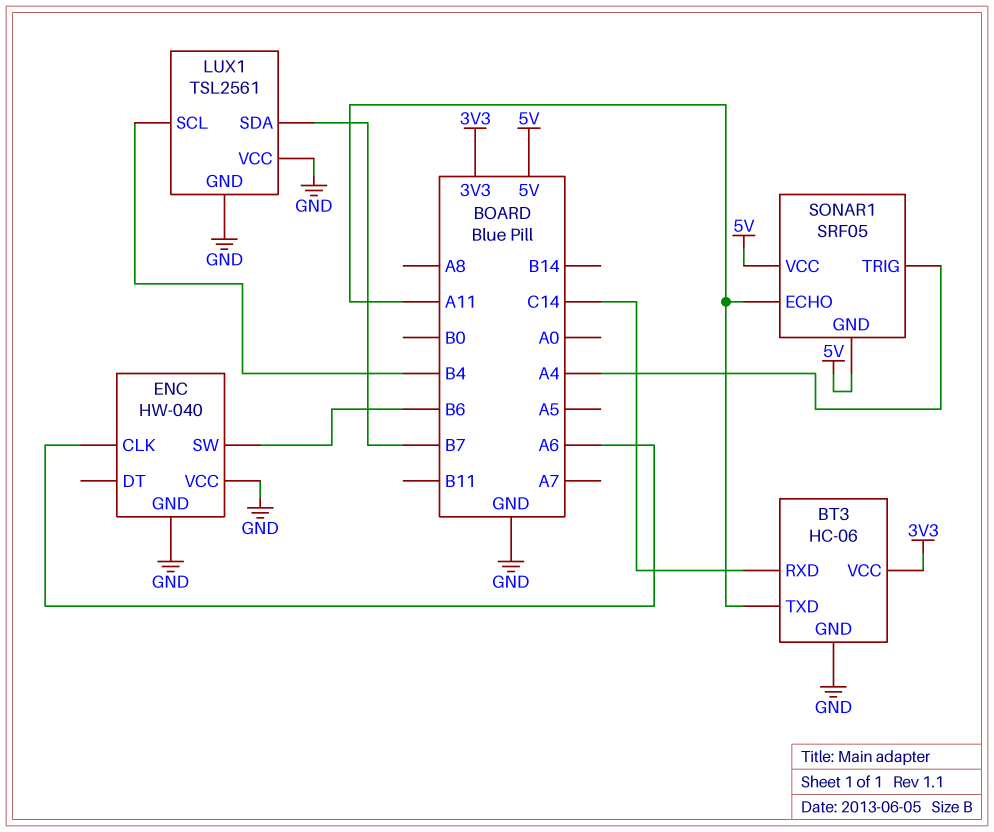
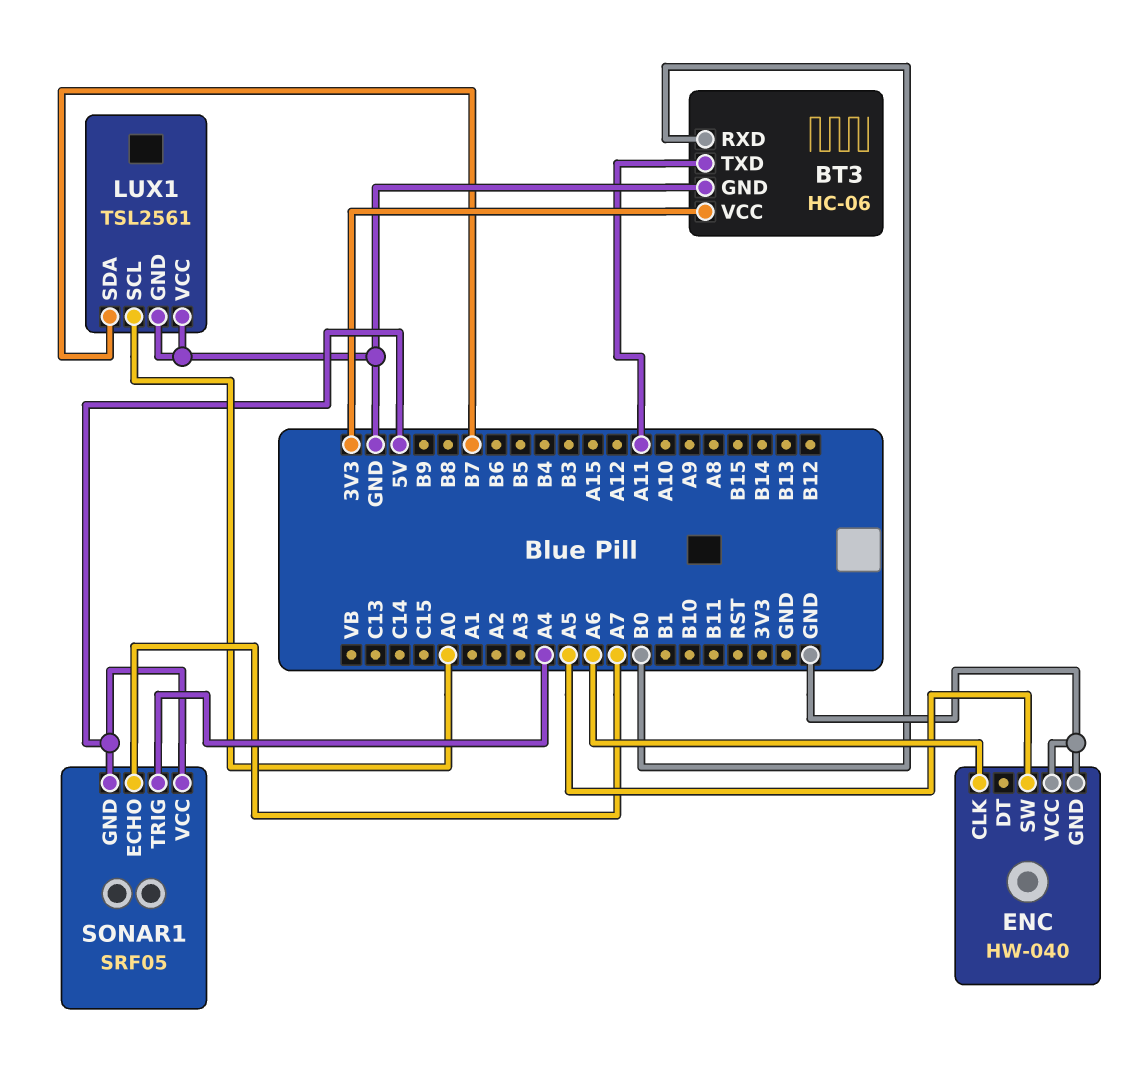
BT3 pin RXD: C14 -> B0
ENC pin SW: B6 -> A5
LUX1 pin SCL: B4 -> A0
SONAR1 pin ECHO: A11 -> A7

